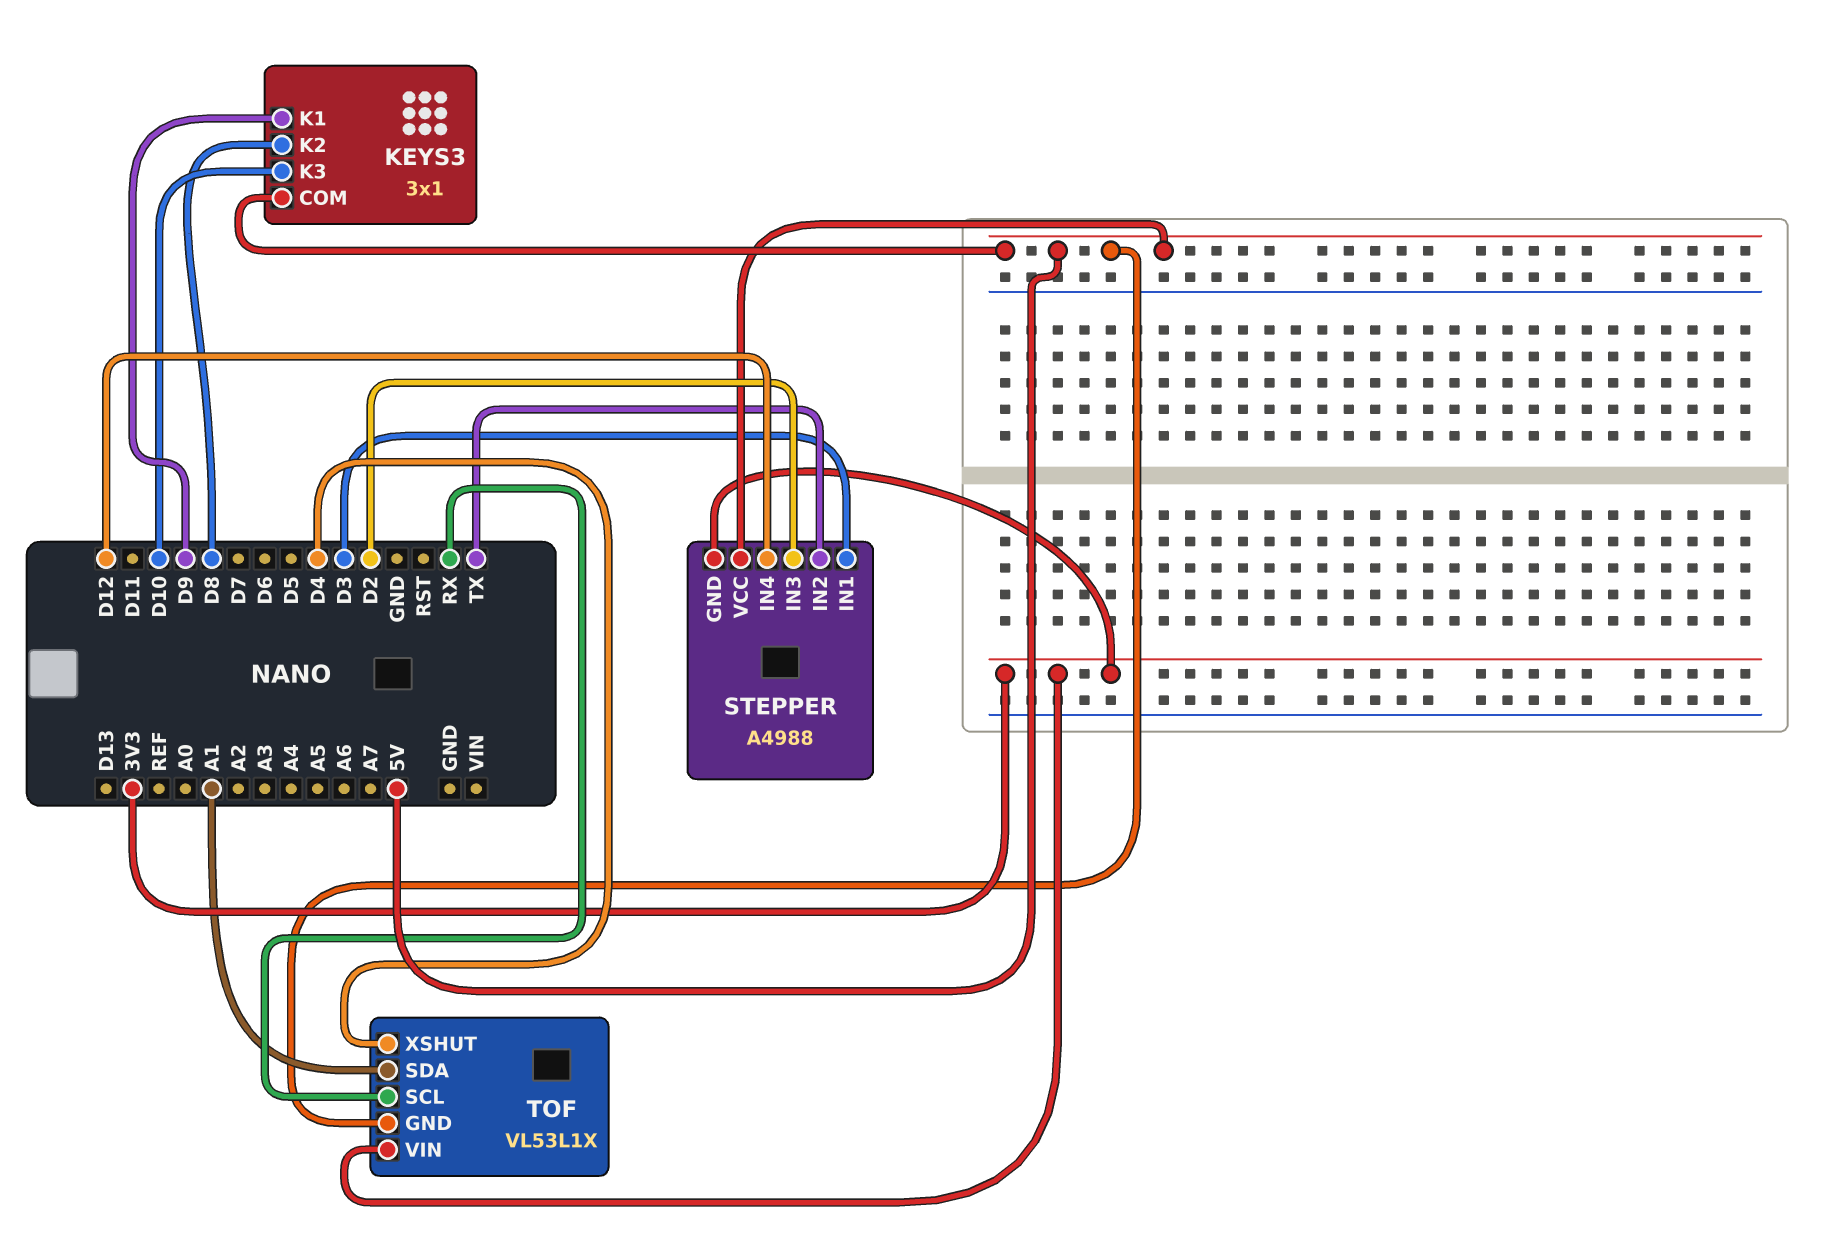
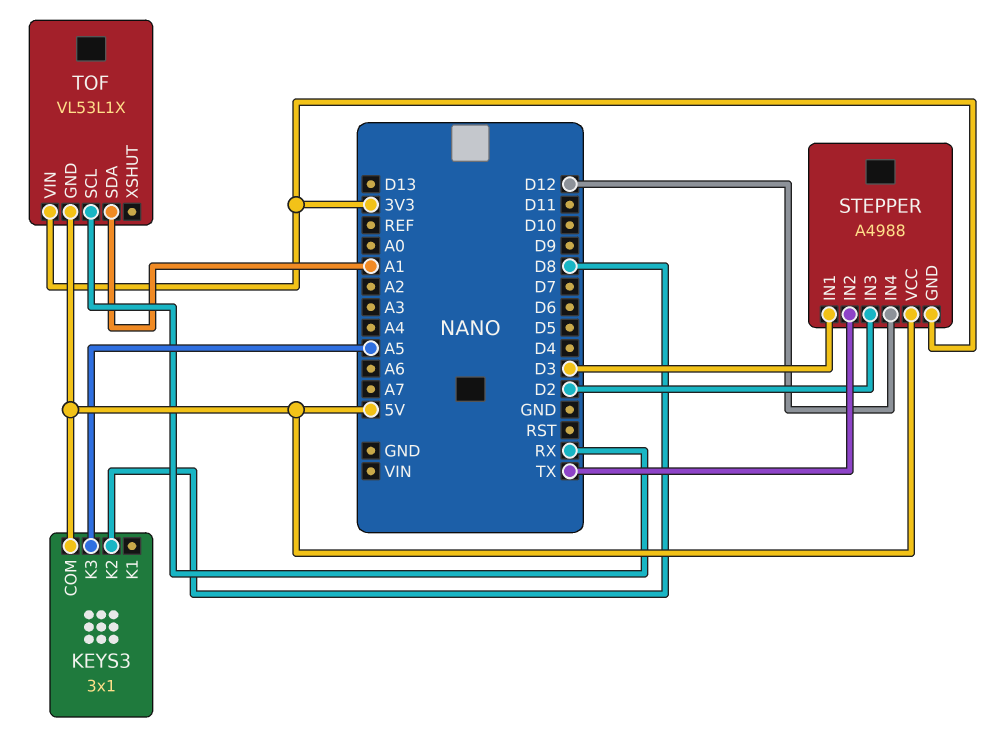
KEYS3 pin K1: D9 -> none
KEYS3 pin K3: D10 -> A5
TOF pin XSHUT: D4 -> none

